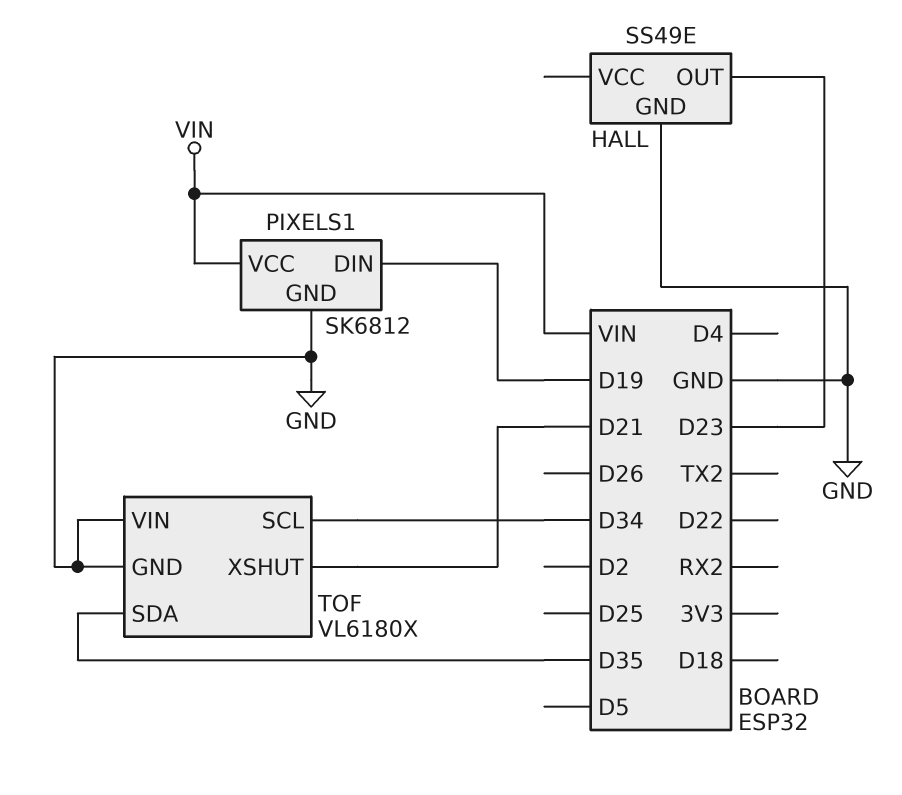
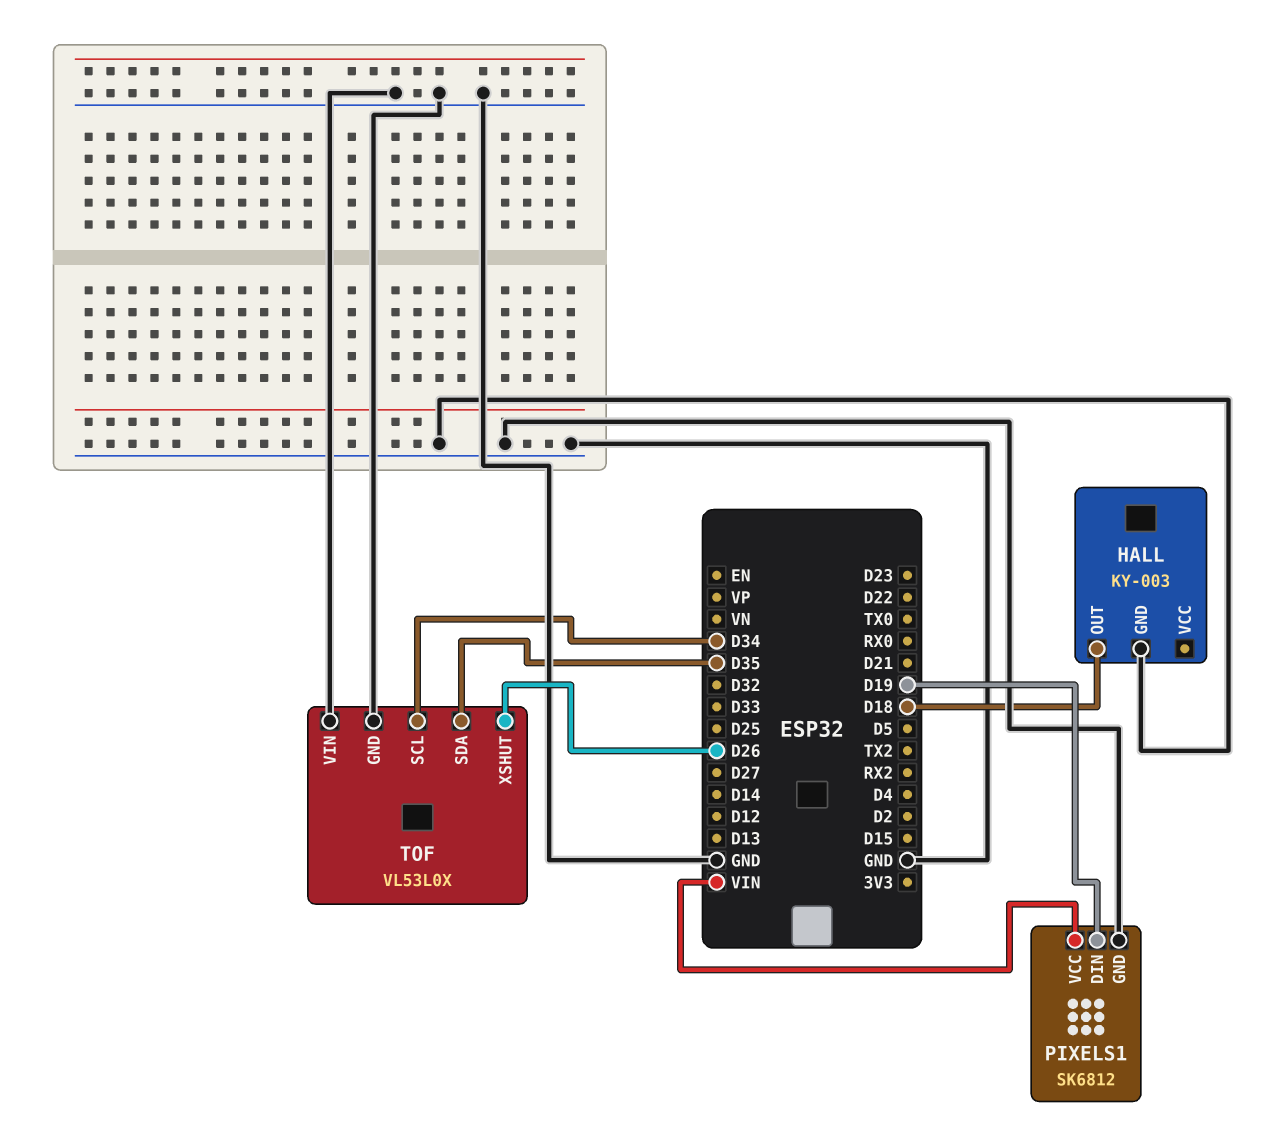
HALL: SS49E -> KY-003
HALL pin OUT: D23 -> D18
TOF: VL6180X -> VL53L0X
TOF pin XSHUT: D21 -> D26

